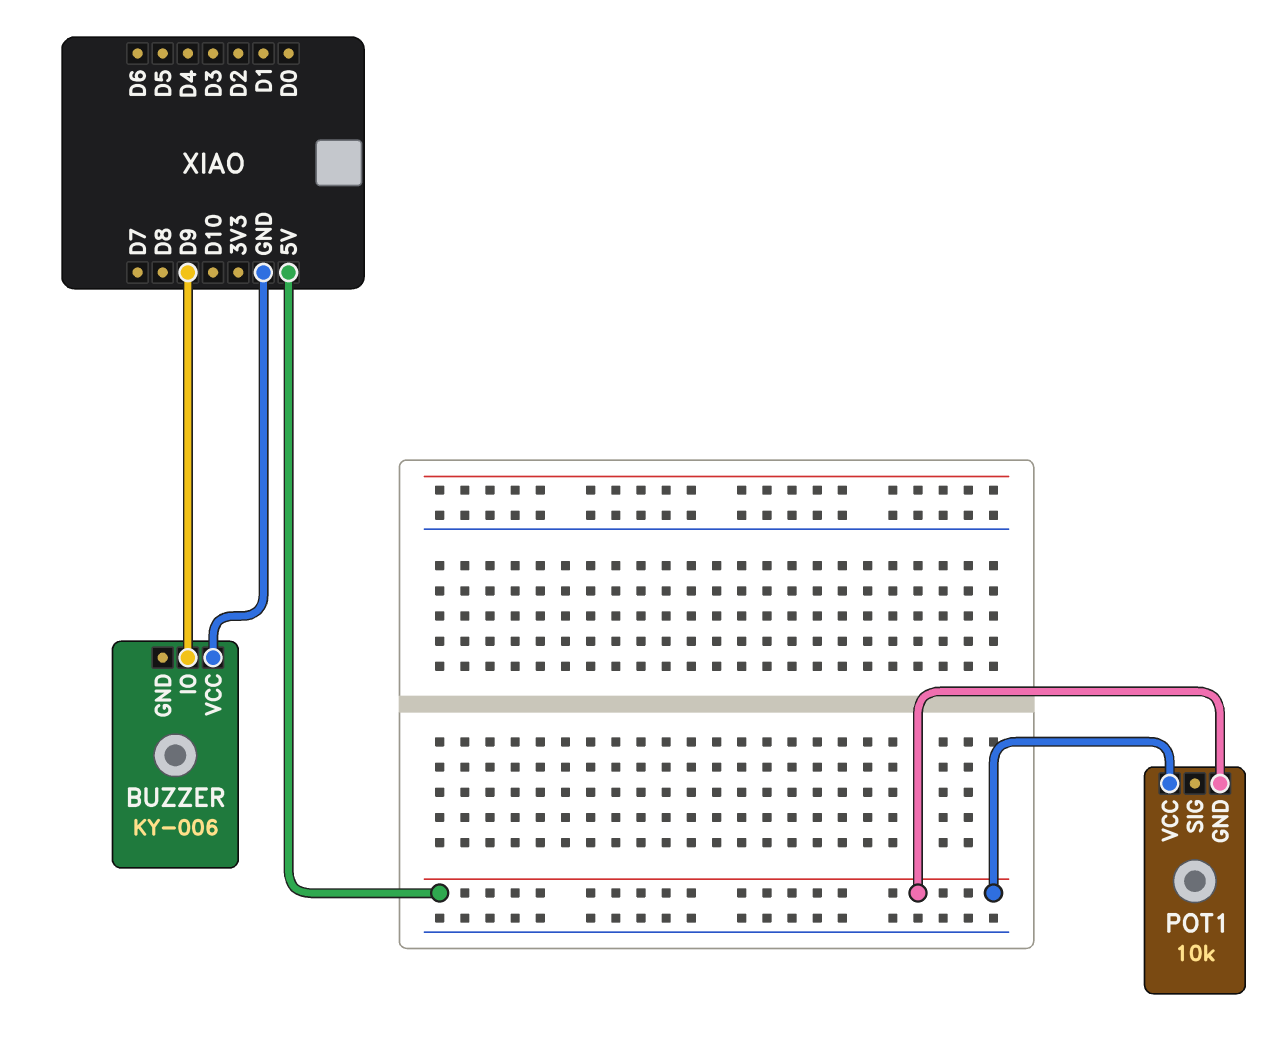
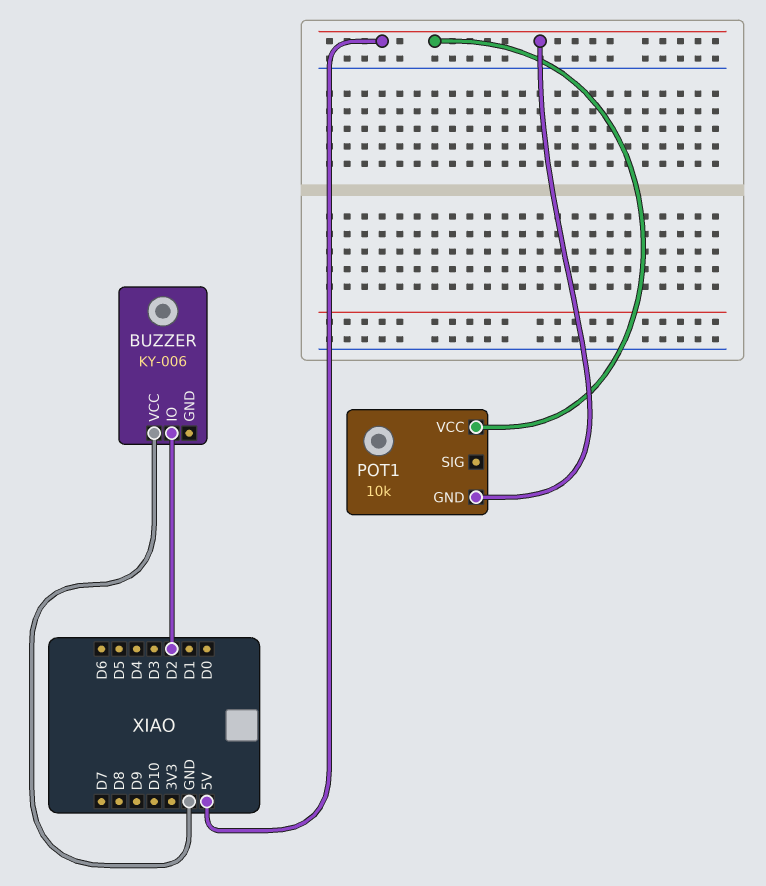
BUZZER pin IO: D9 -> D2

